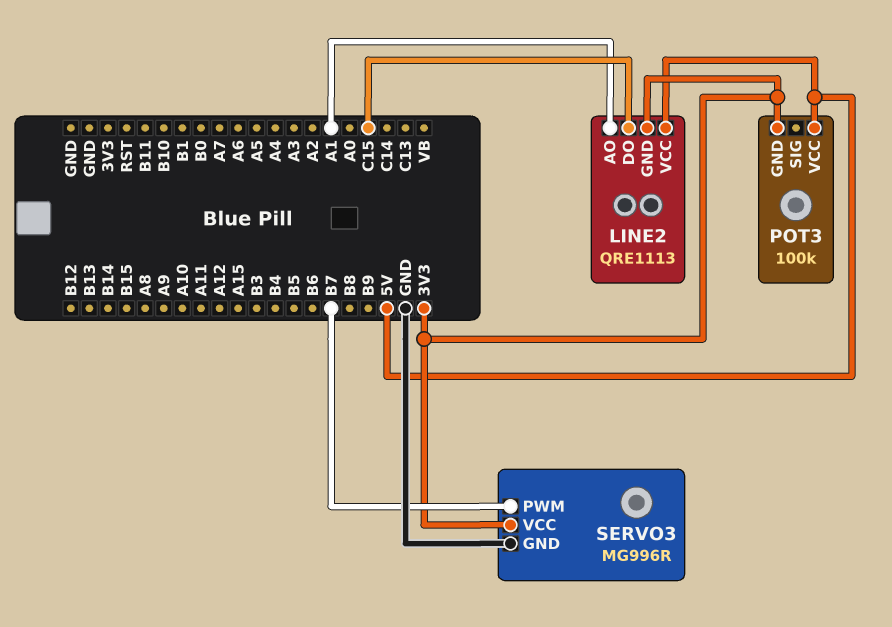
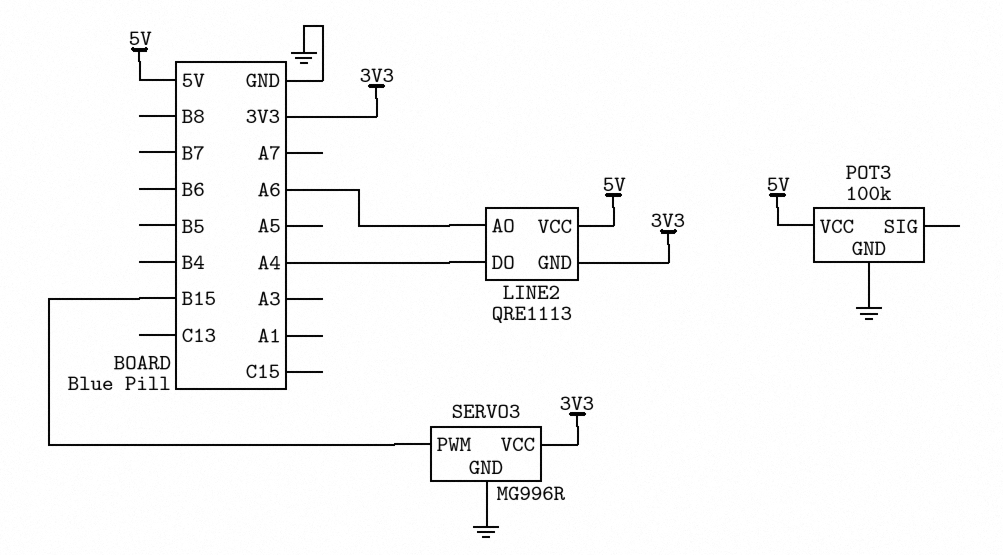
LINE2 pin AO: A1 -> A6
LINE2 pin DO: C15 -> A4
POT3 pin GND: 3V3 -> GND
SERVO3 pin PWM: B7 -> B15

